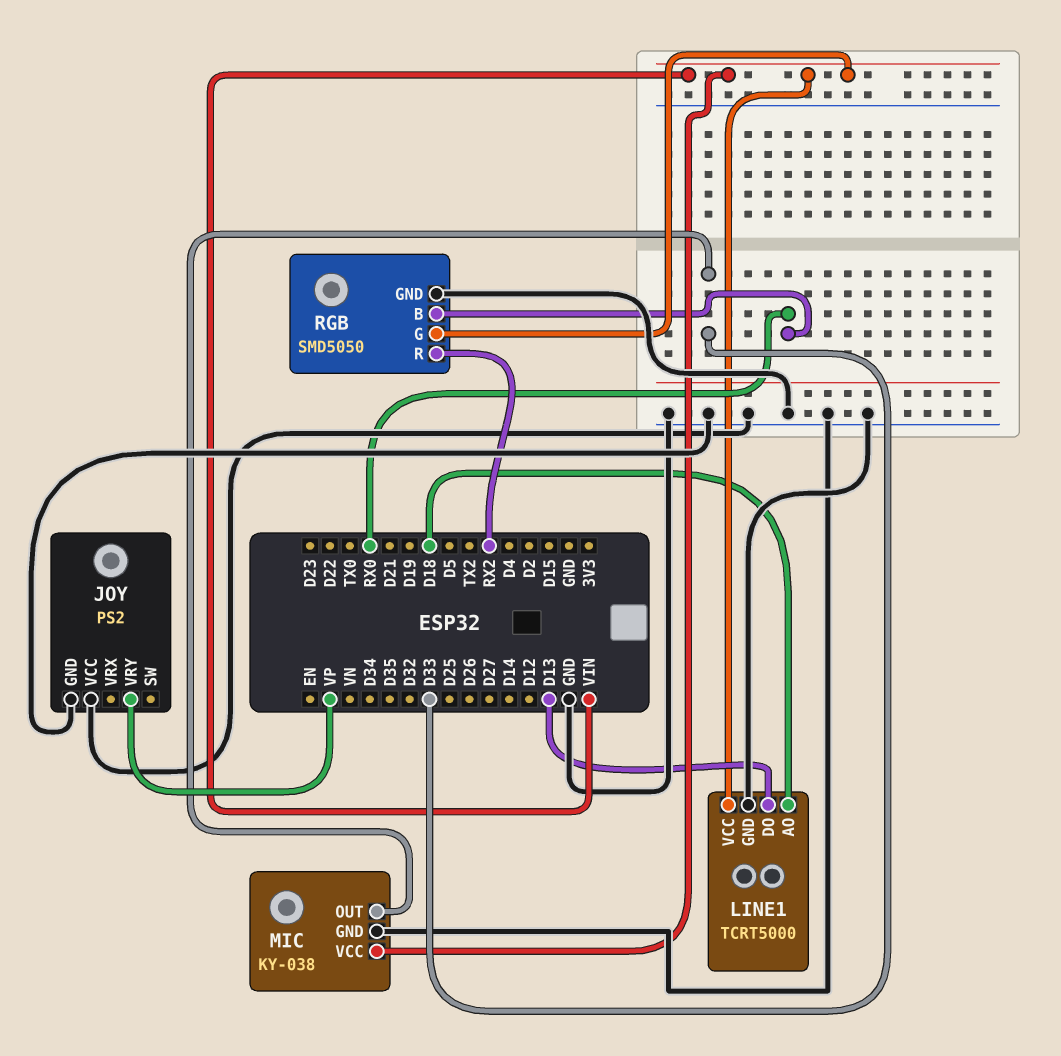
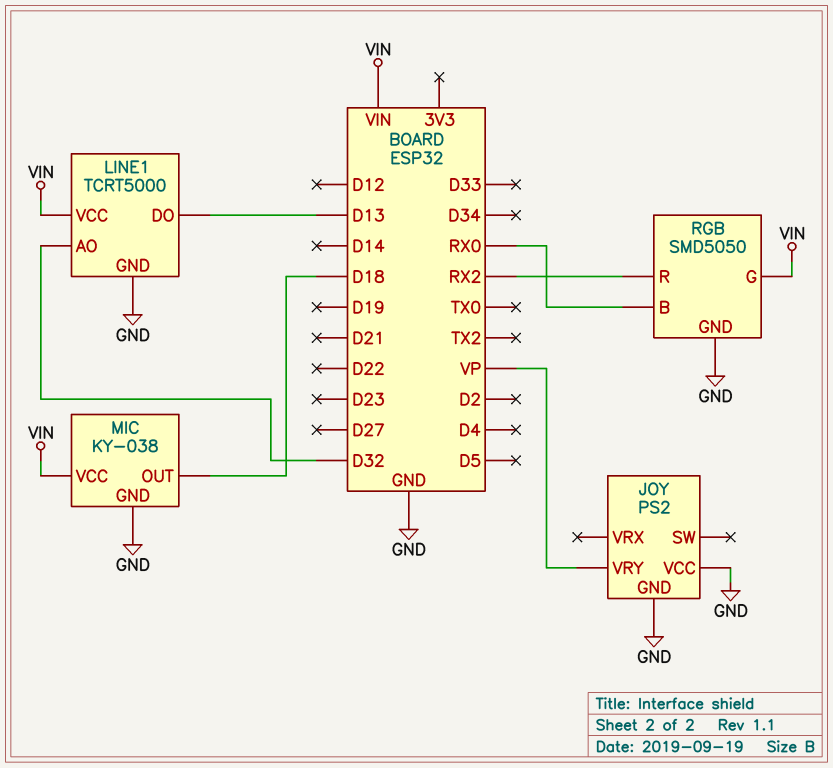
LINE1 pin AO: D18 -> D32
MIC pin OUT: D33 -> D18

